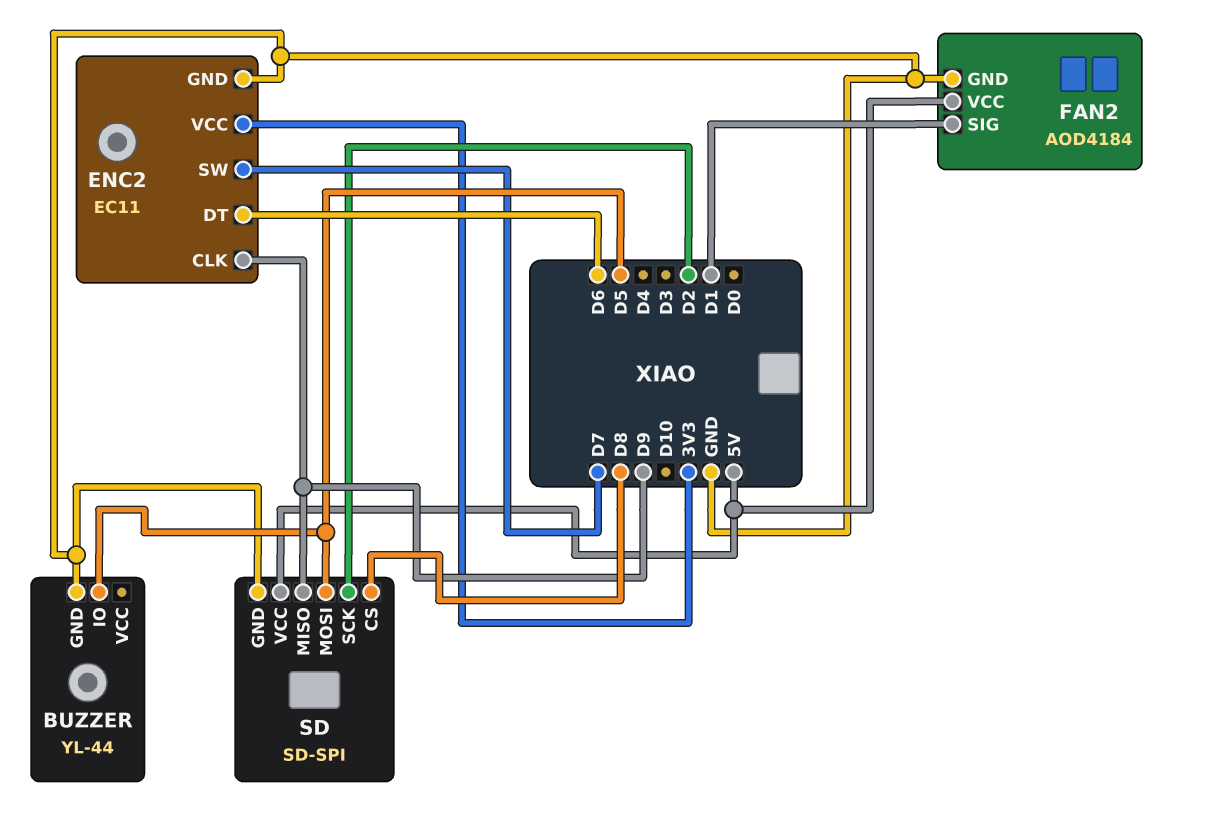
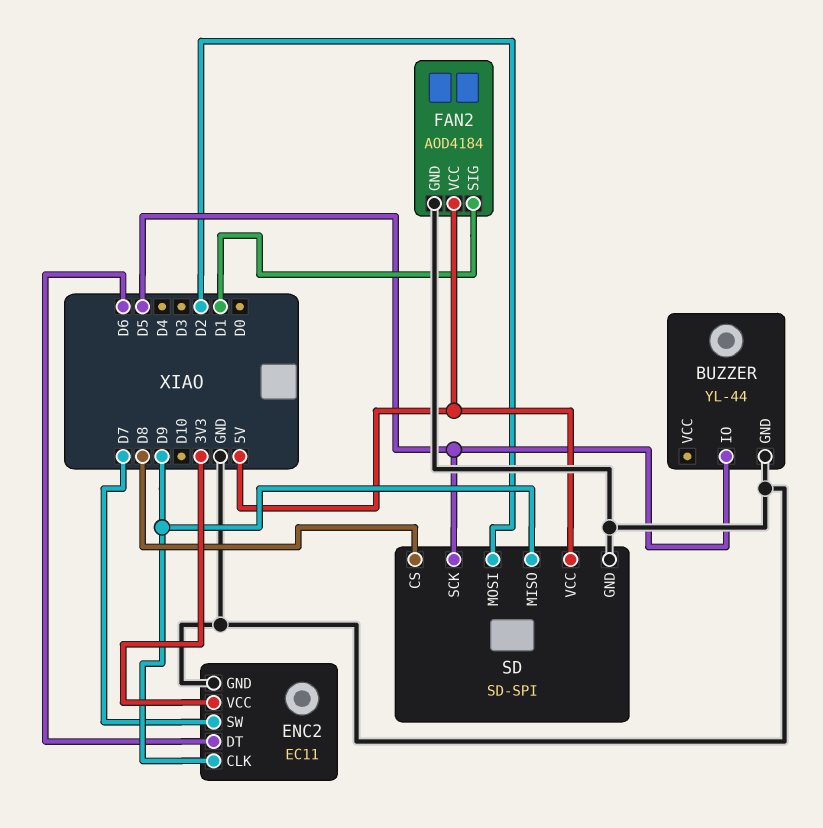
SD pin MOSI: D5 -> D2
SD pin SCK: D2 -> D5

